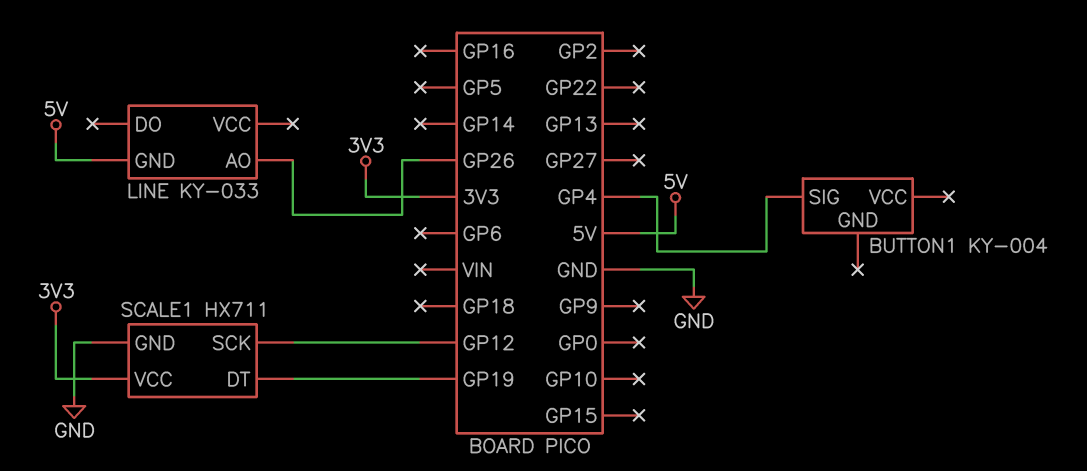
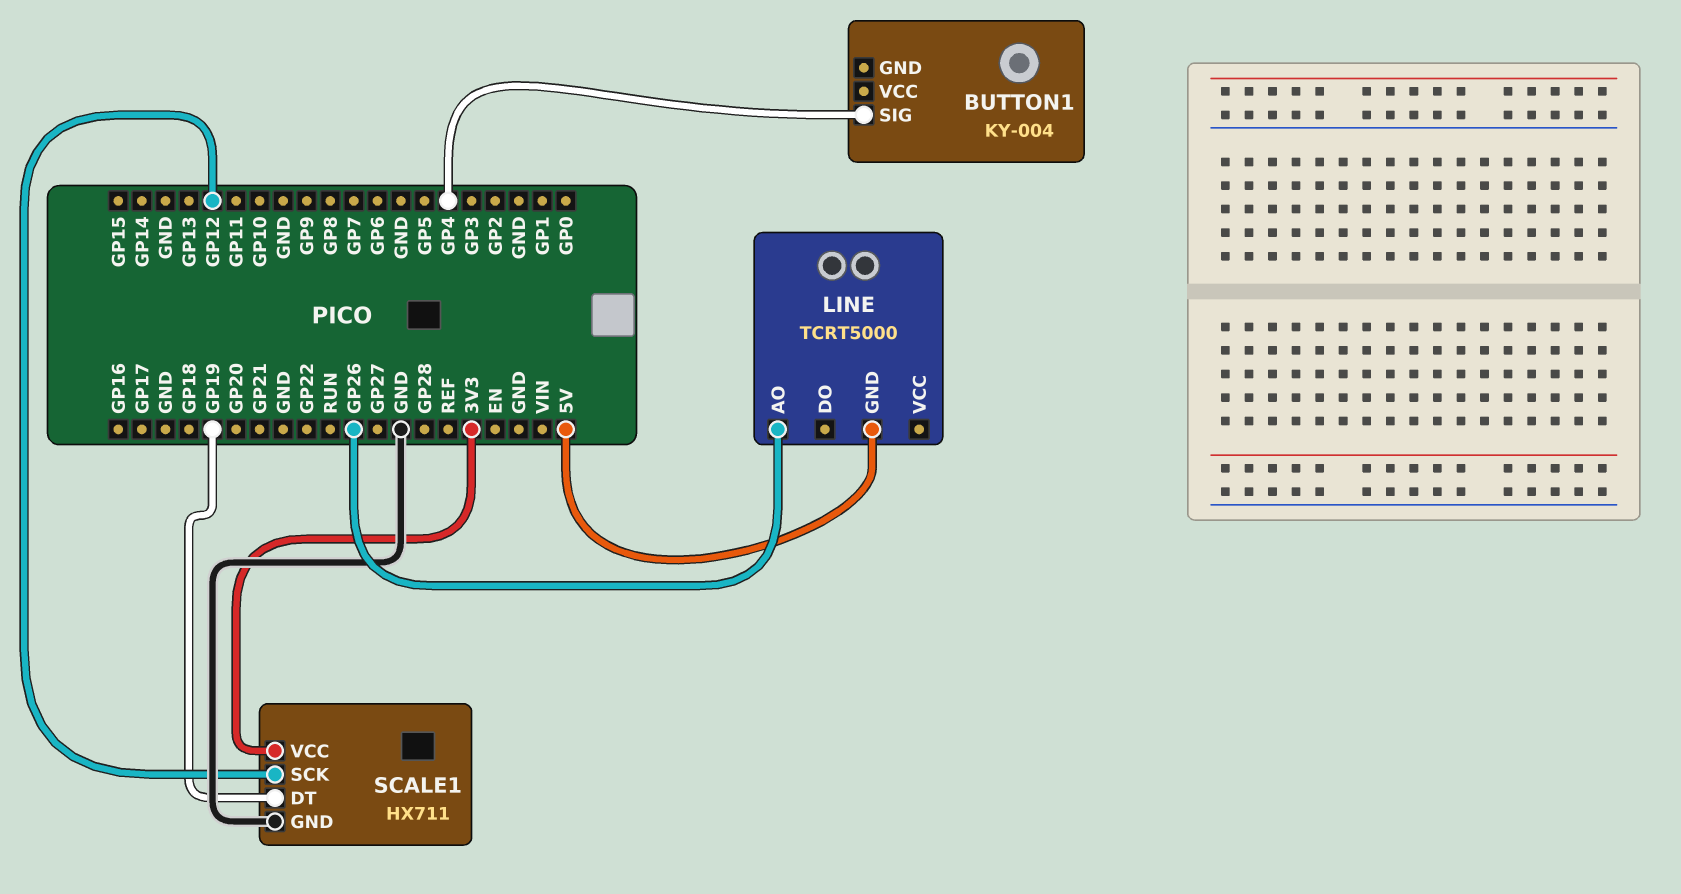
LINE: KY-033 -> TCRT5000

